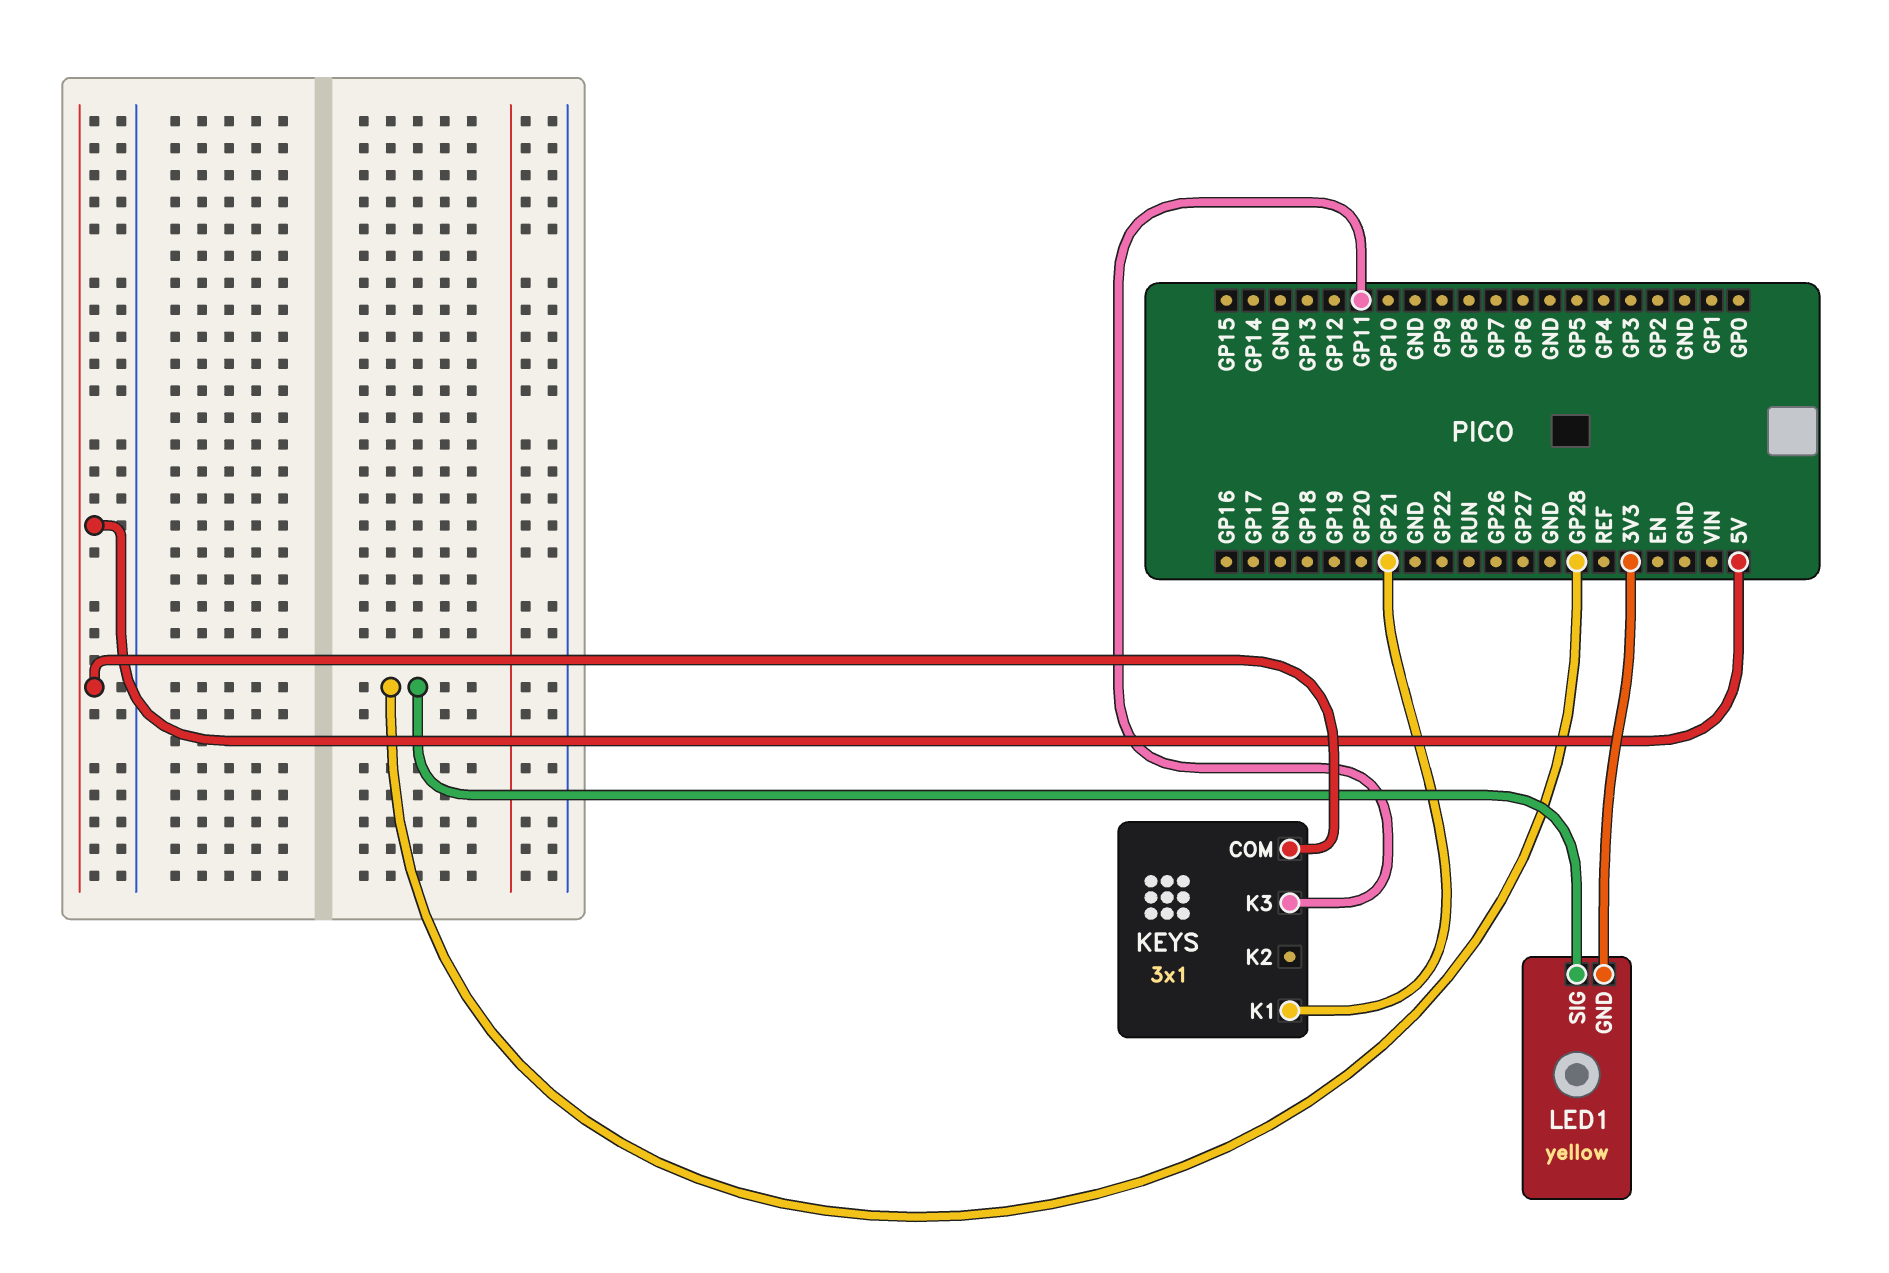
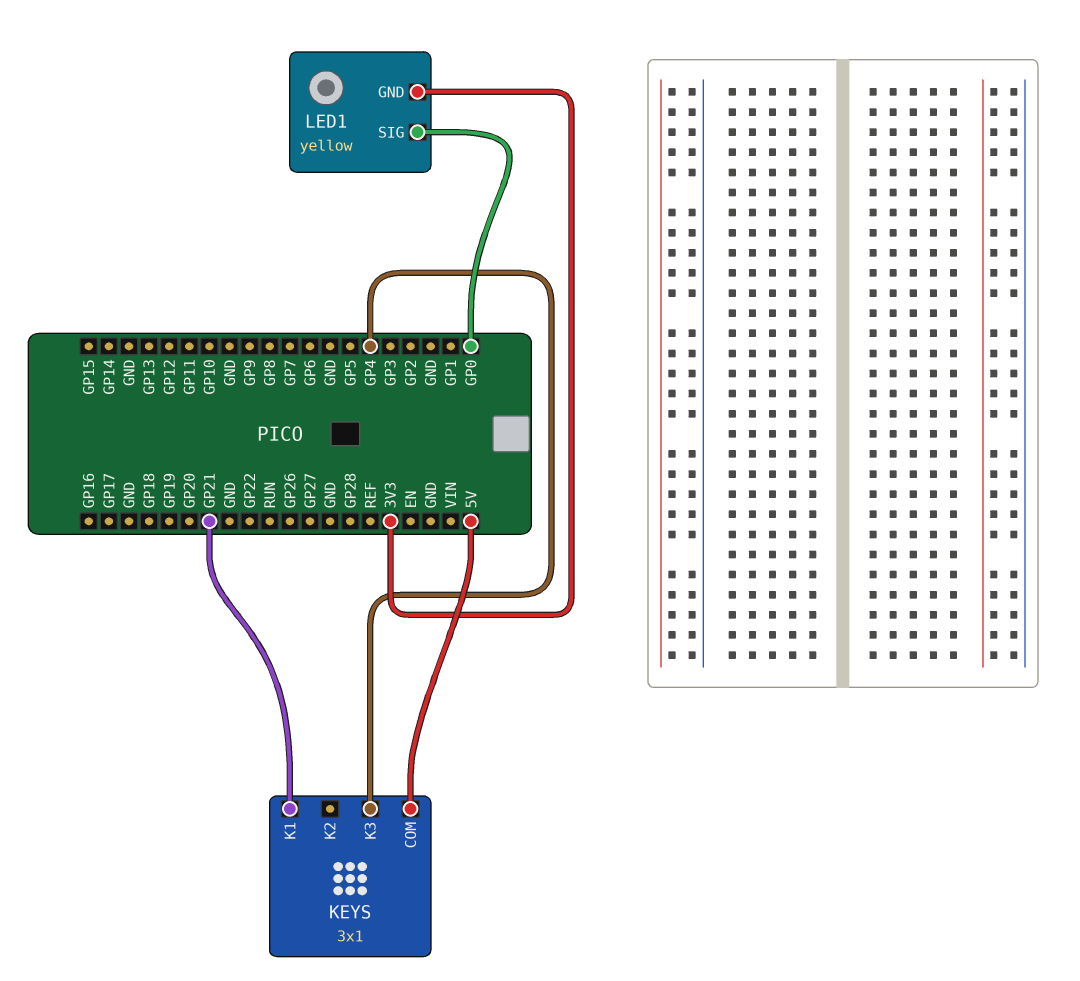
KEYS pin K3: GP11 -> GP4
LED1 pin SIG: GP28 -> GP0

